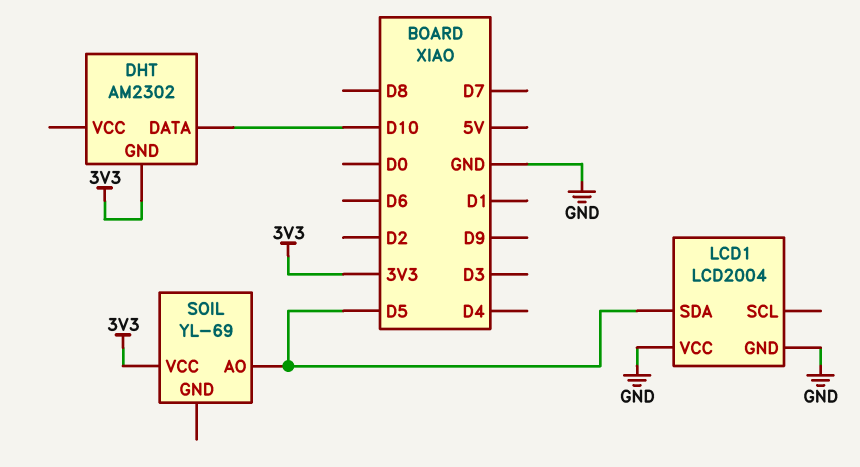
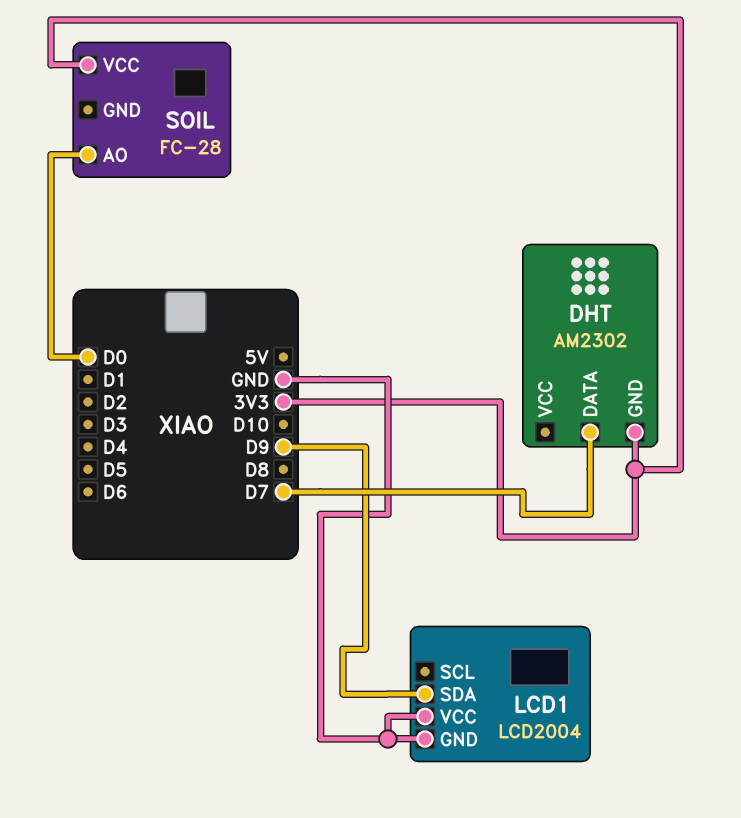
DHT pin DATA: D10 -> D7
LCD1 pin SDA: D5 -> D9
SOIL: YL-69 -> FC-28
SOIL pin AO: D5 -> D0

